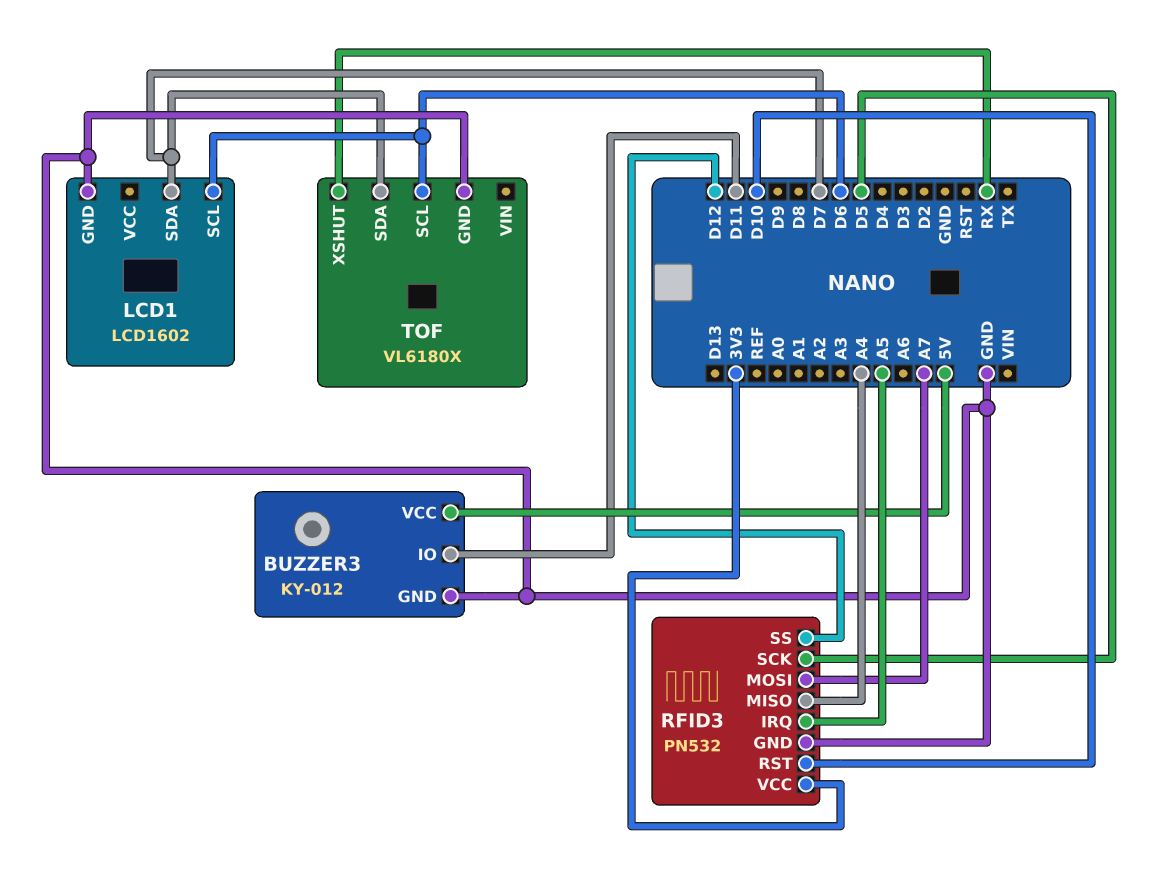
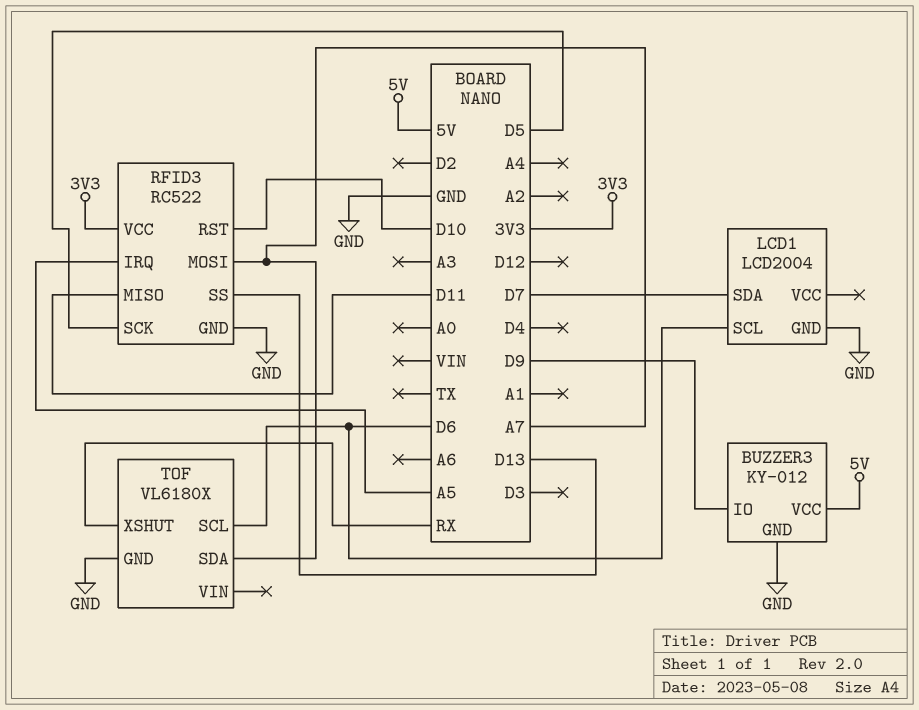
BUZZER3 pin IO: D11 -> D9
LCD1: LCD1602 -> LCD2004
RFID3: PN532 -> RC522
RFID3 pin MISO: A4 -> D11
RFID3 pin SS: D12 -> D13
TOF pin SDA: D7 -> A7

